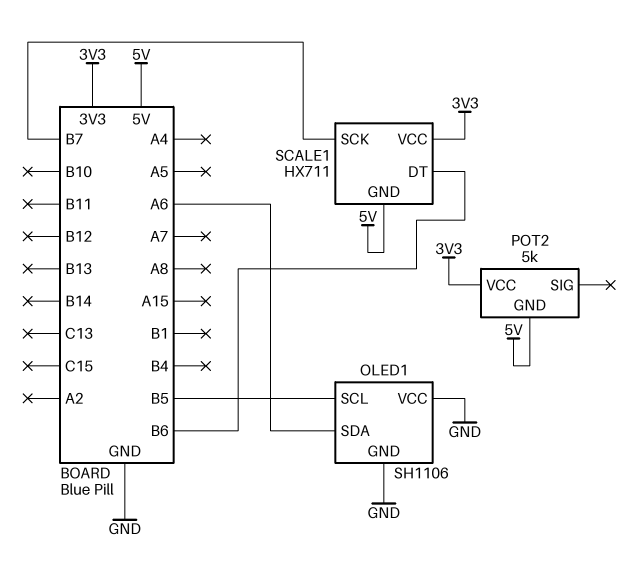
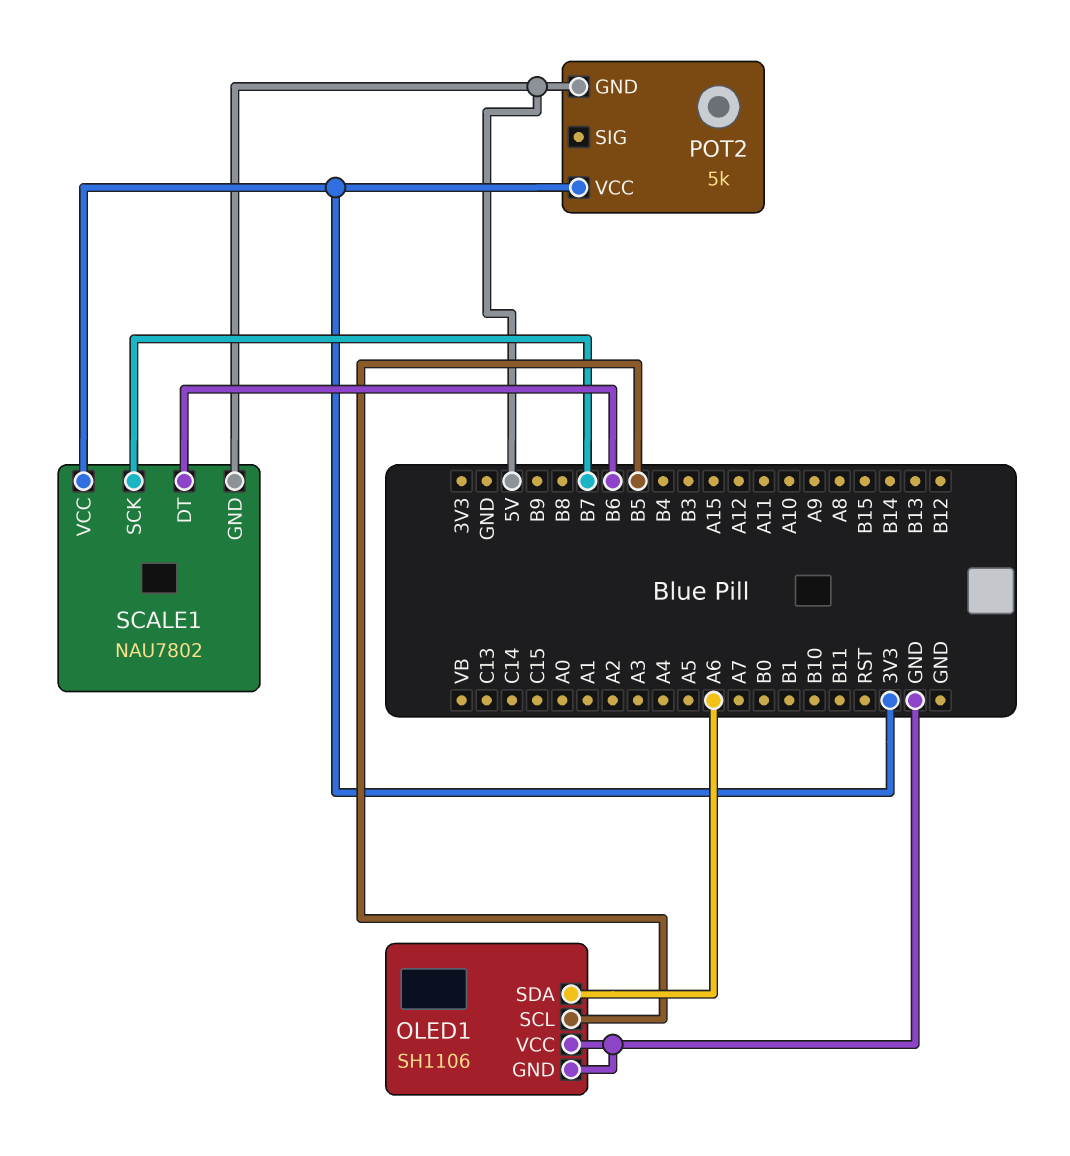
SCALE1: HX711 -> NAU7802

